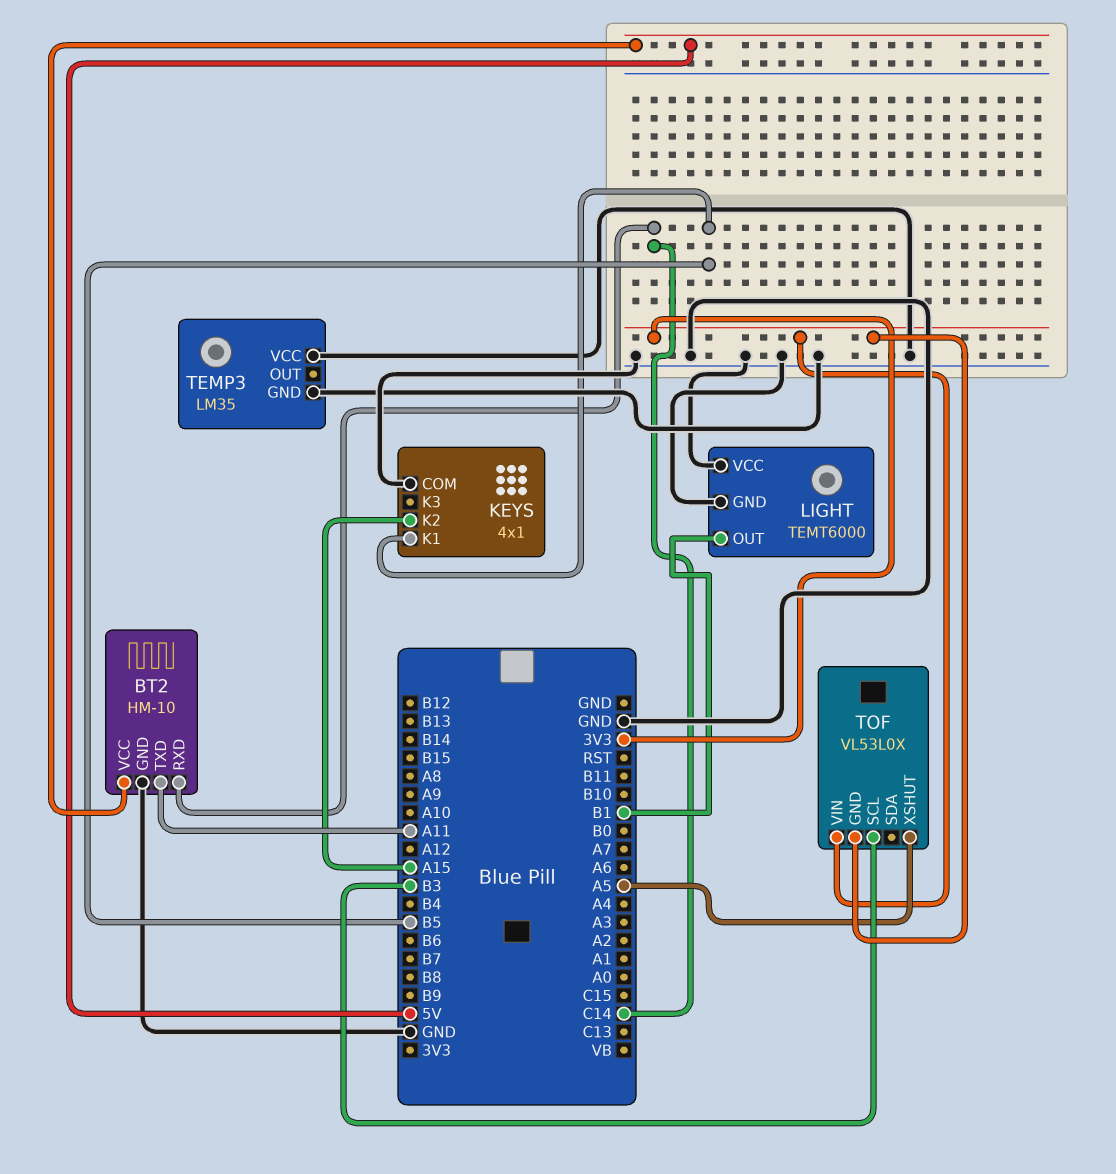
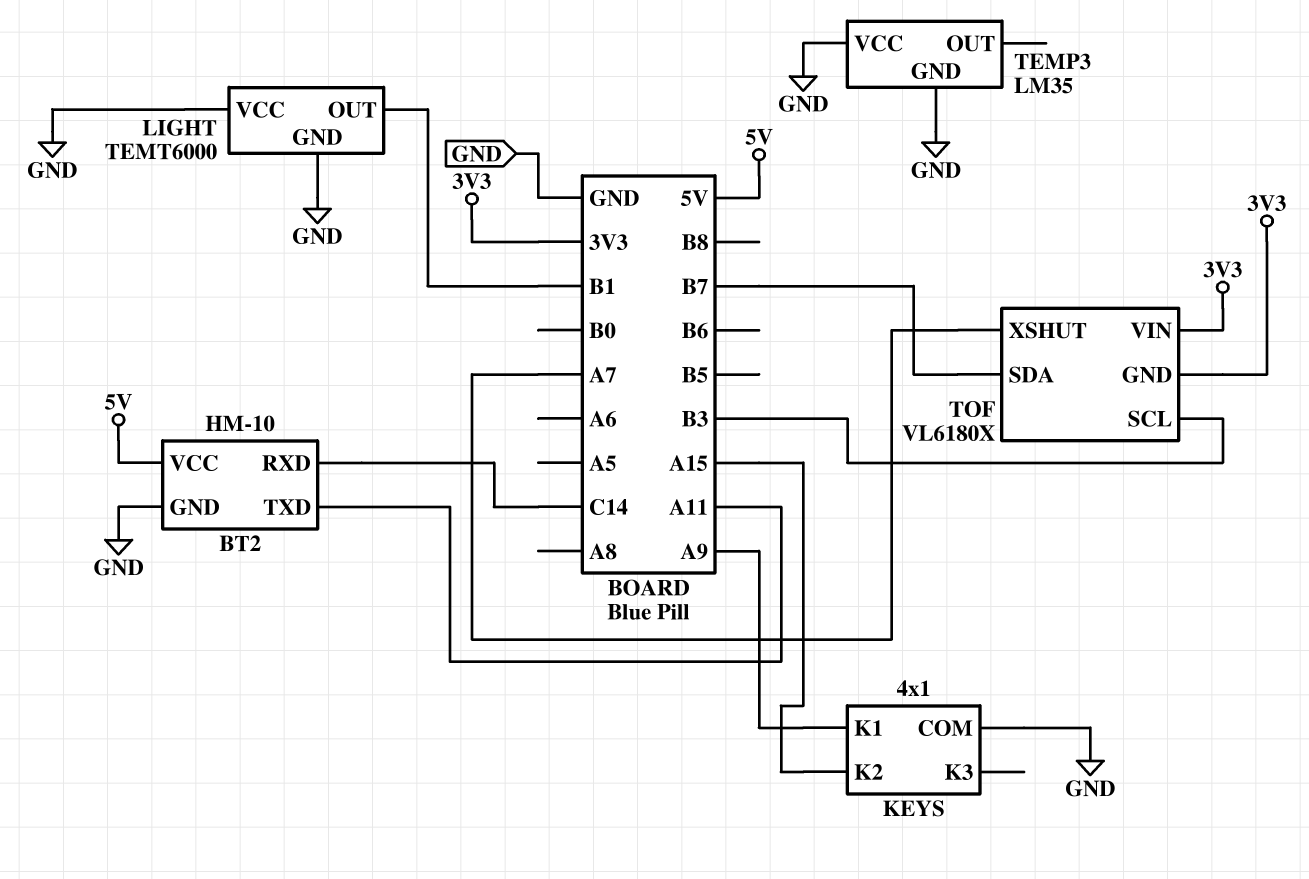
KEYS pin K1: B5 -> A9
TOF: VL53L0X -> VL6180X
TOF pin SDA: none -> B7
TOF pin XSHUT: A5 -> A7

